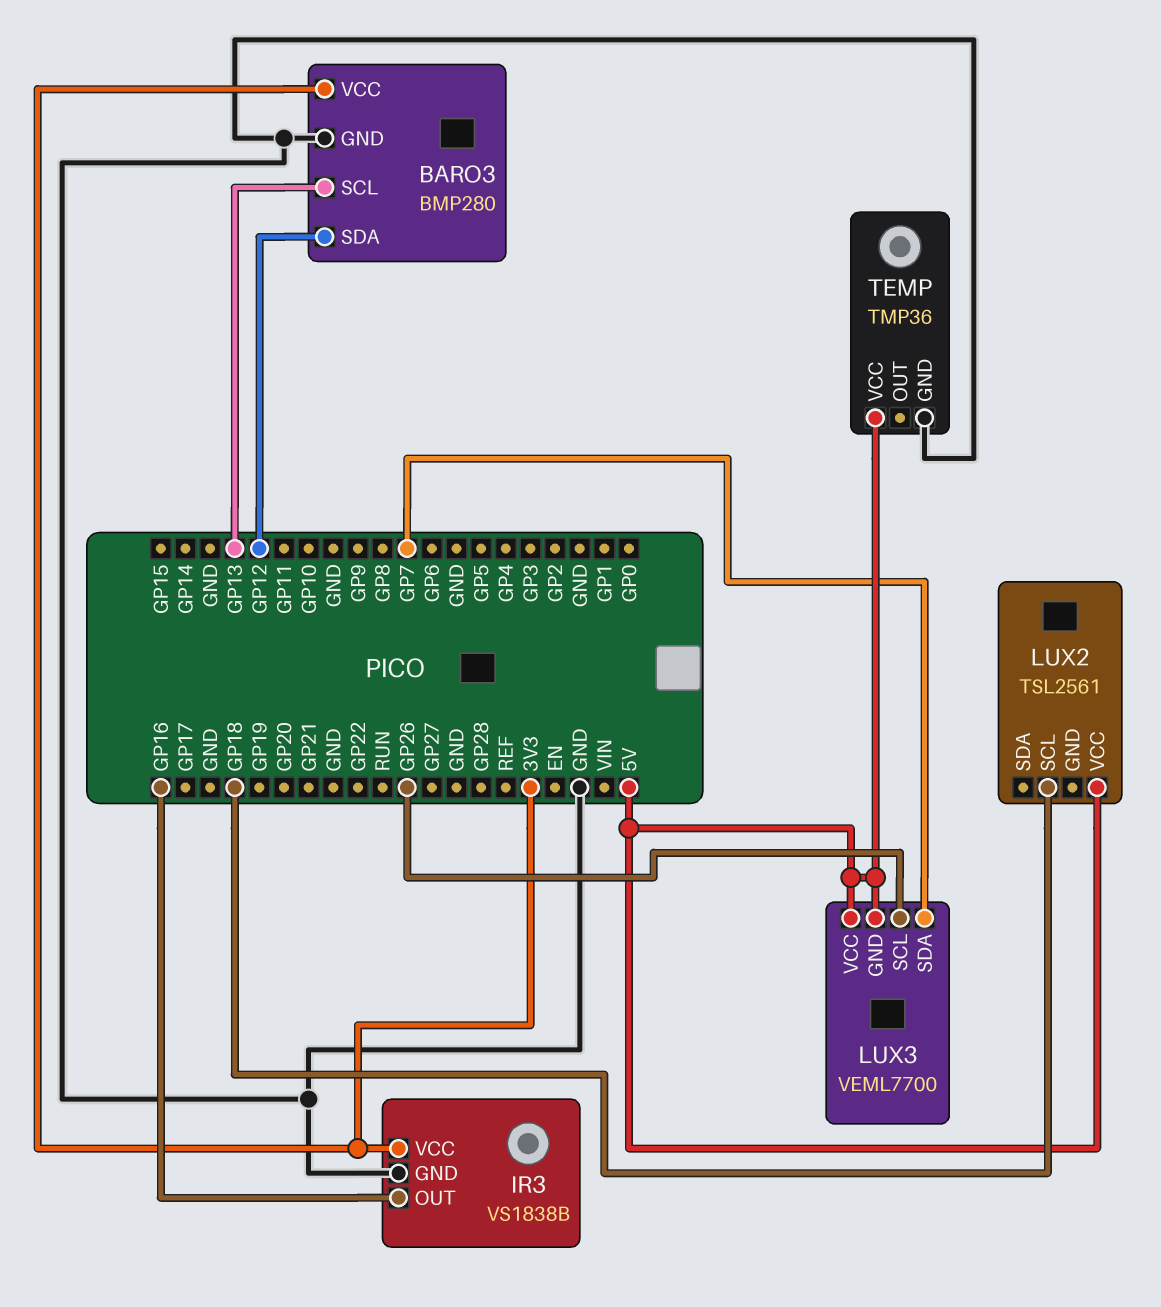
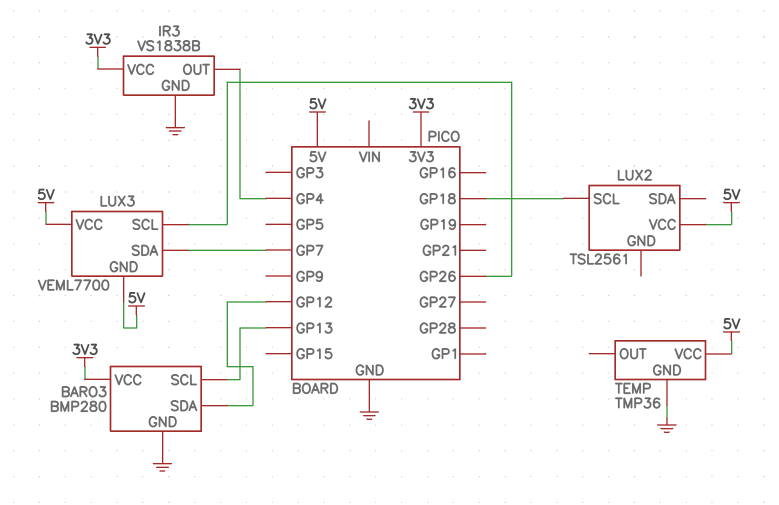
IR3 pin OUT: GP16 -> GP4

